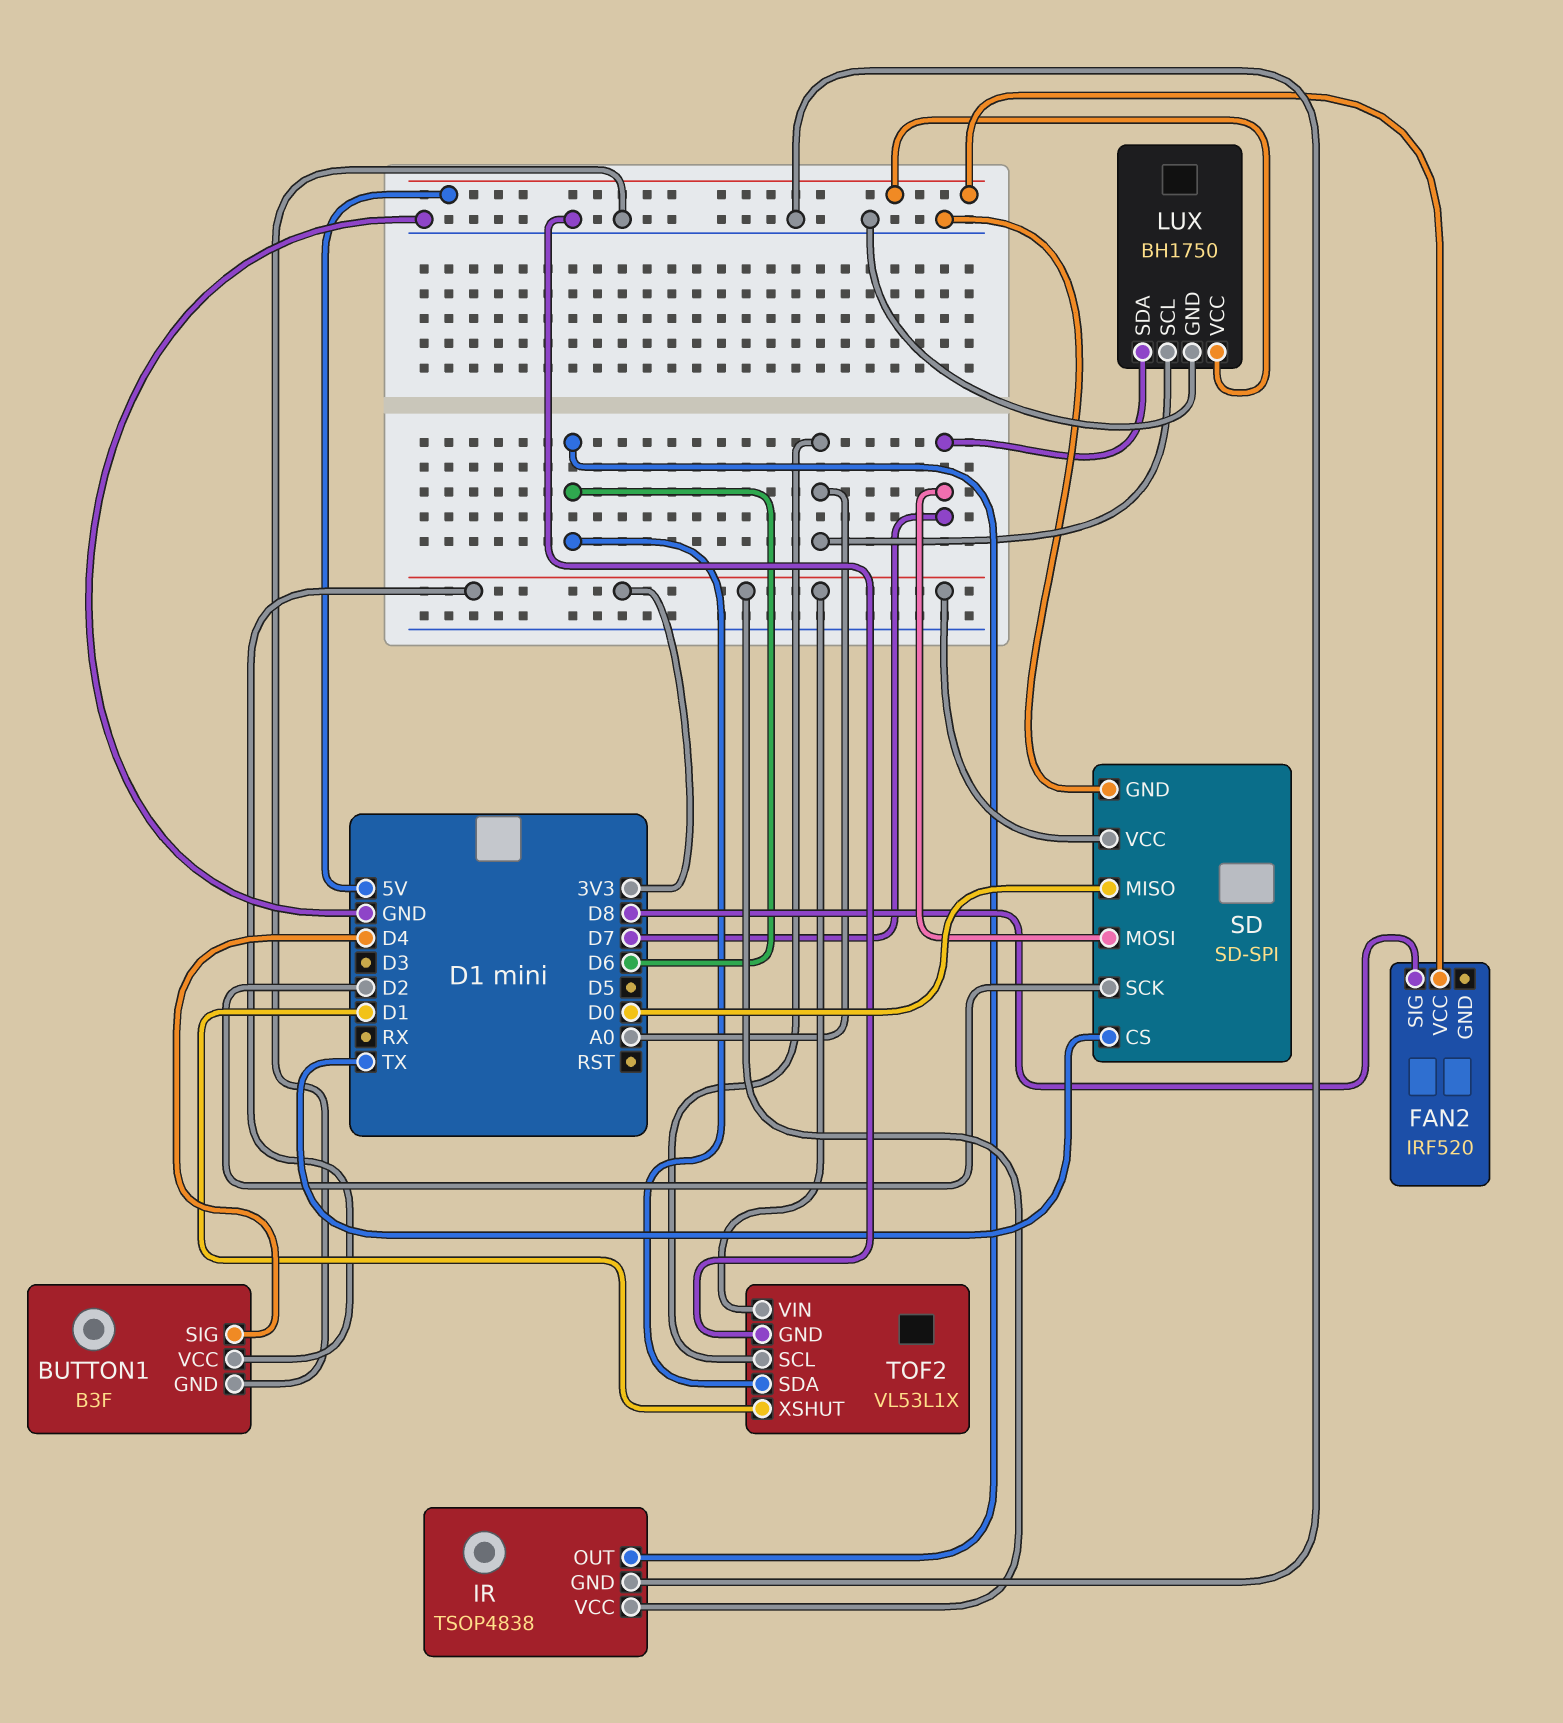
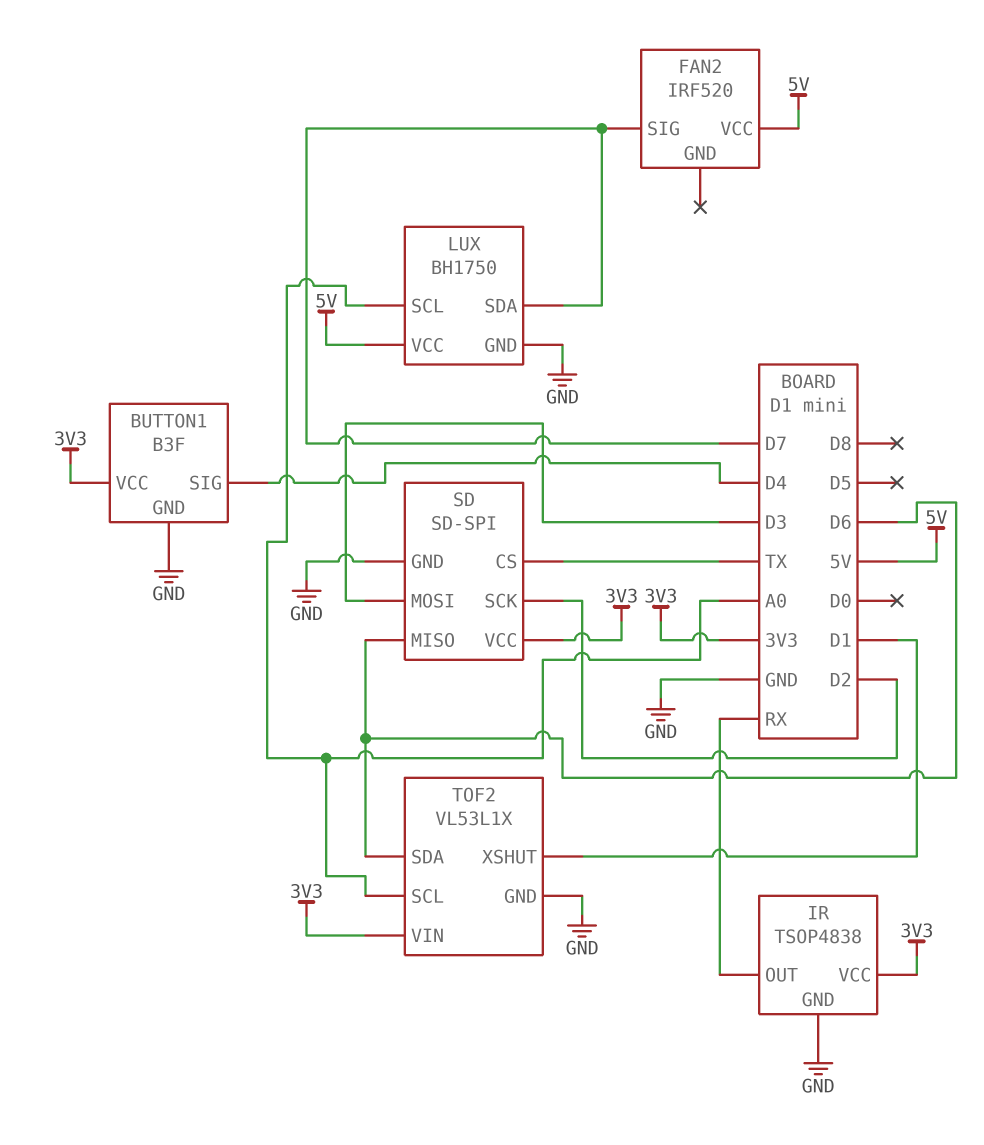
FAN2 pin SIG: D8 -> D7
IR pin OUT: D6 -> RX
SD pin MISO: D0 -> D6
SD pin MOSI: D7 -> D3

